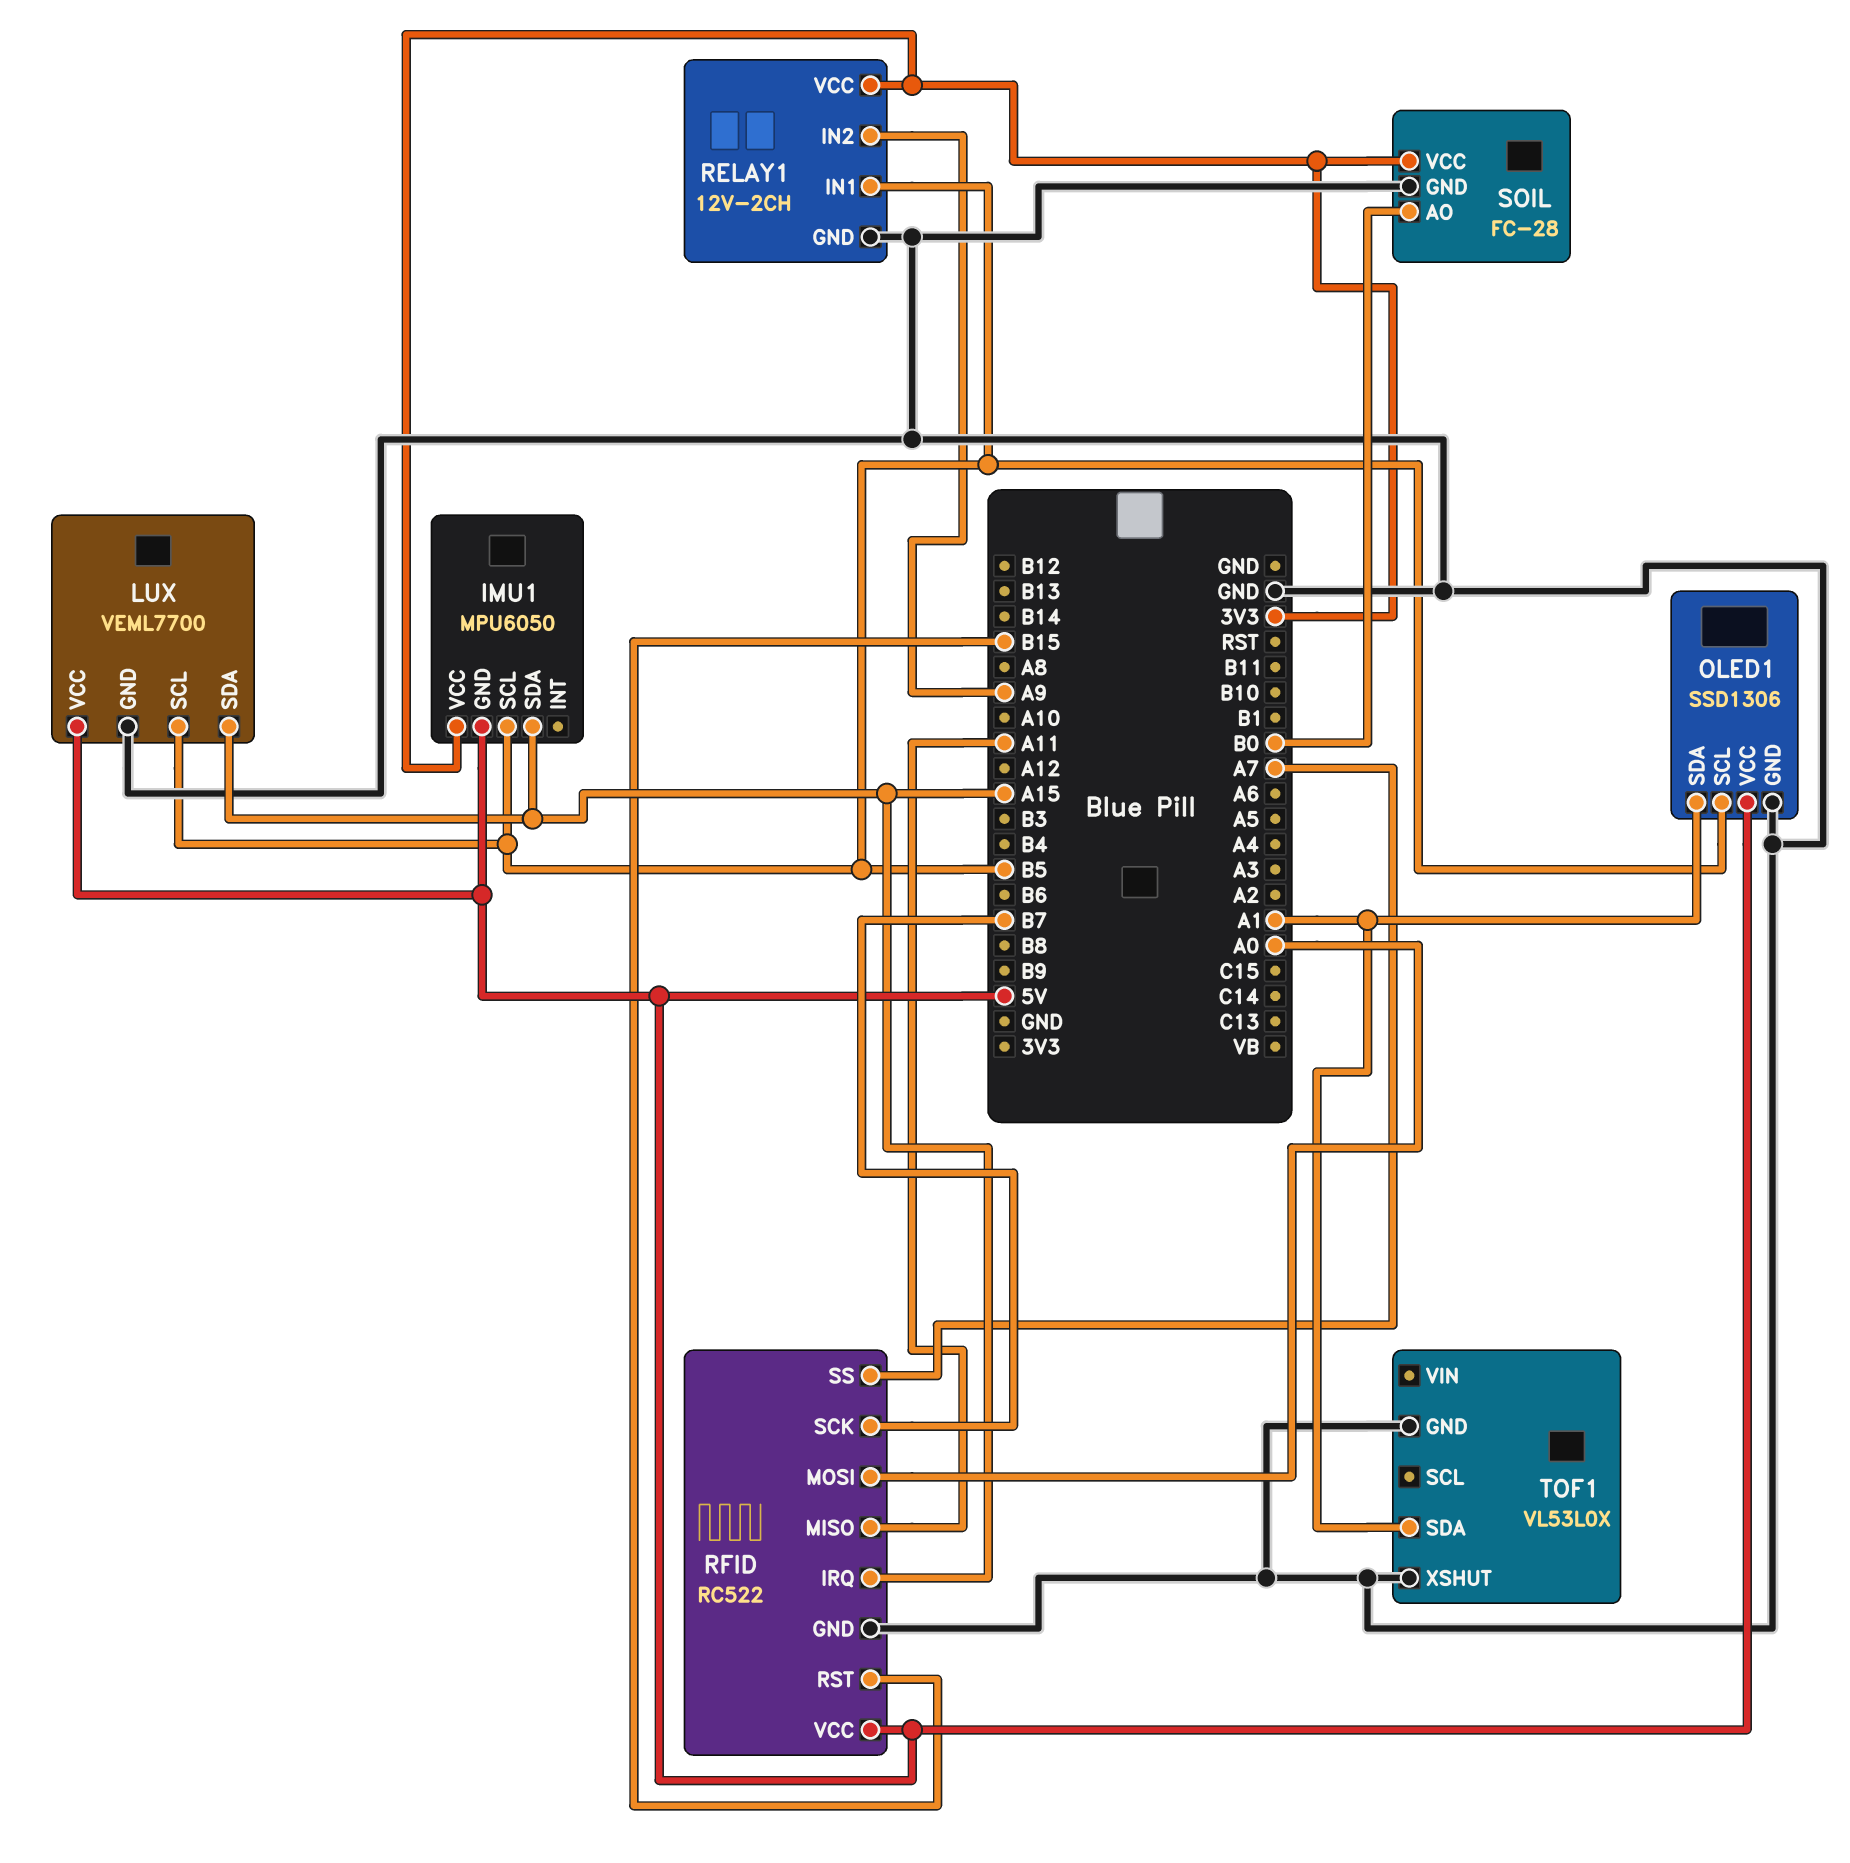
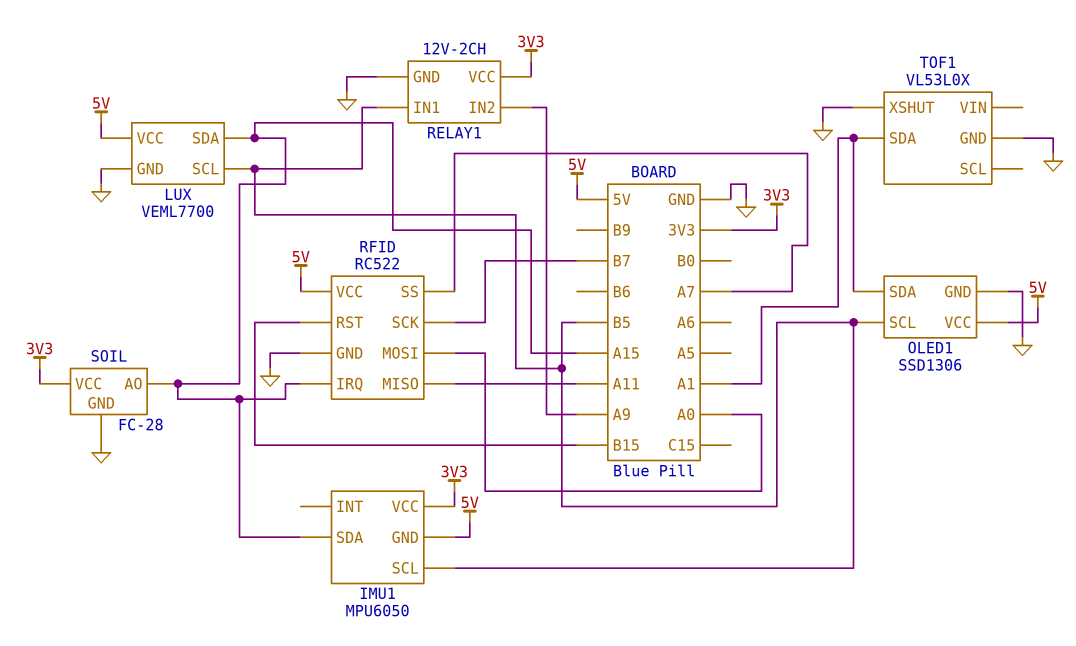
SOIL pin AO: B0 -> A15

